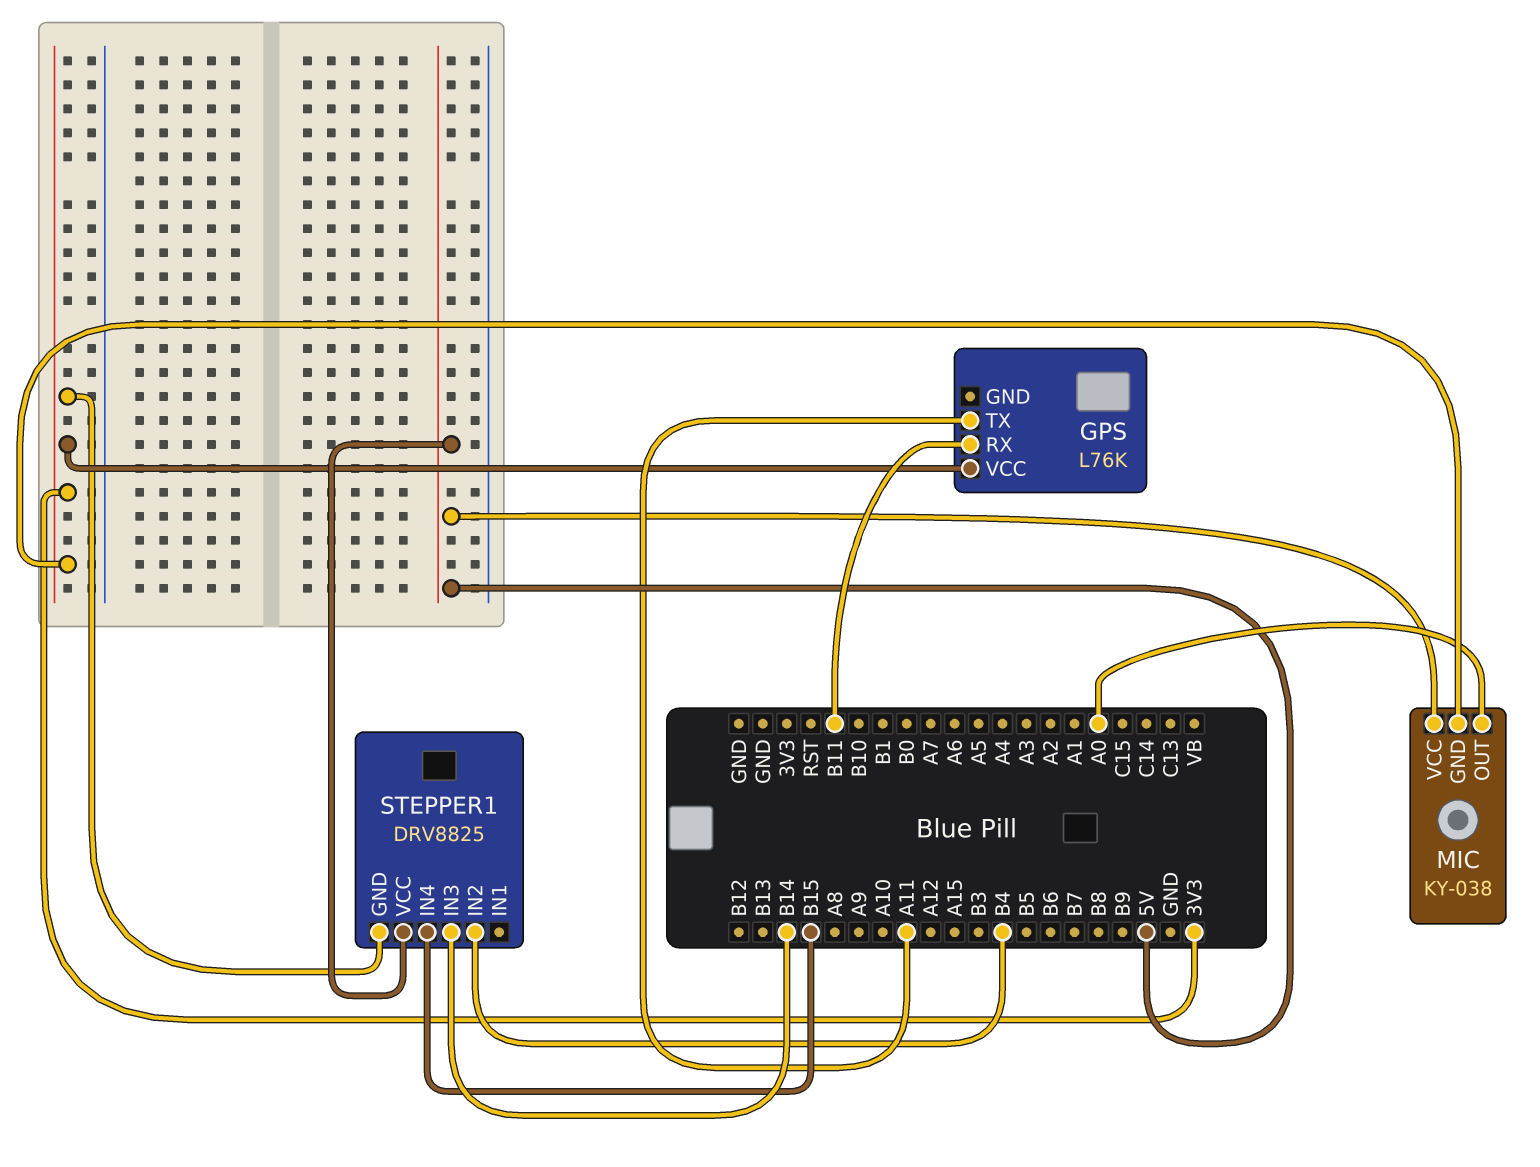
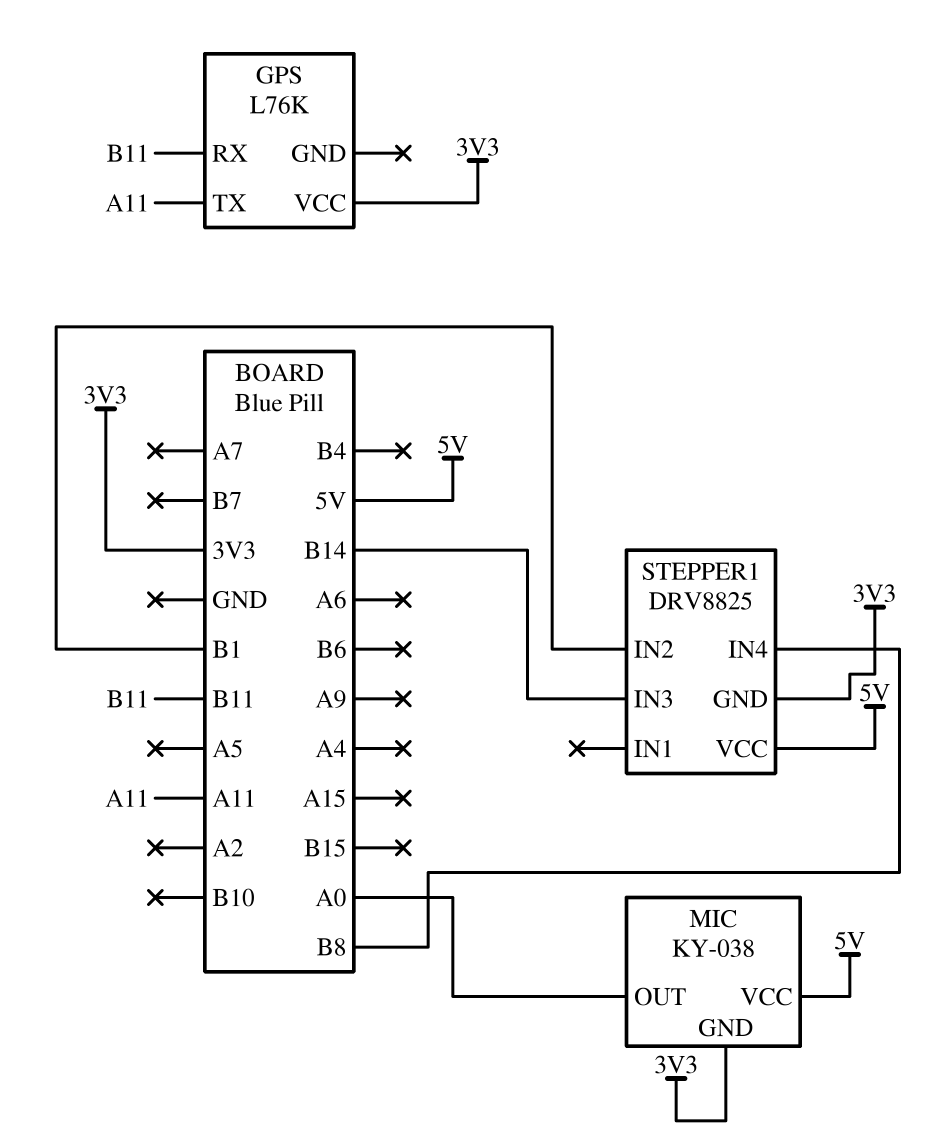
STEPPER1 pin IN2: B4 -> B1
STEPPER1 pin IN4: B15 -> B8

